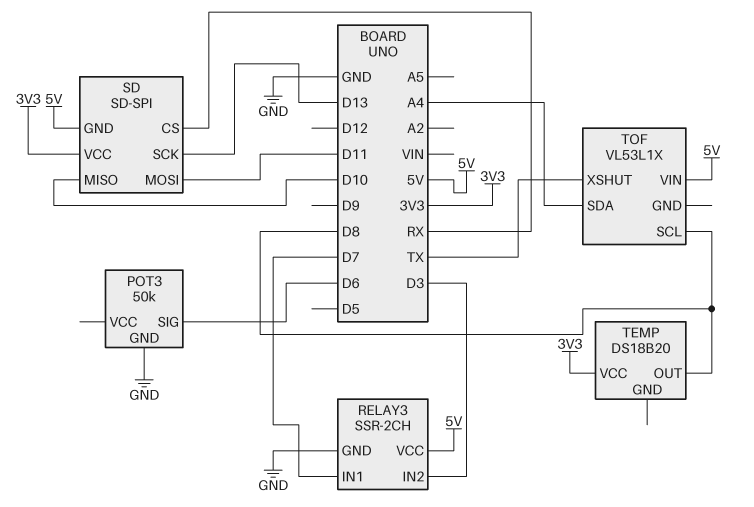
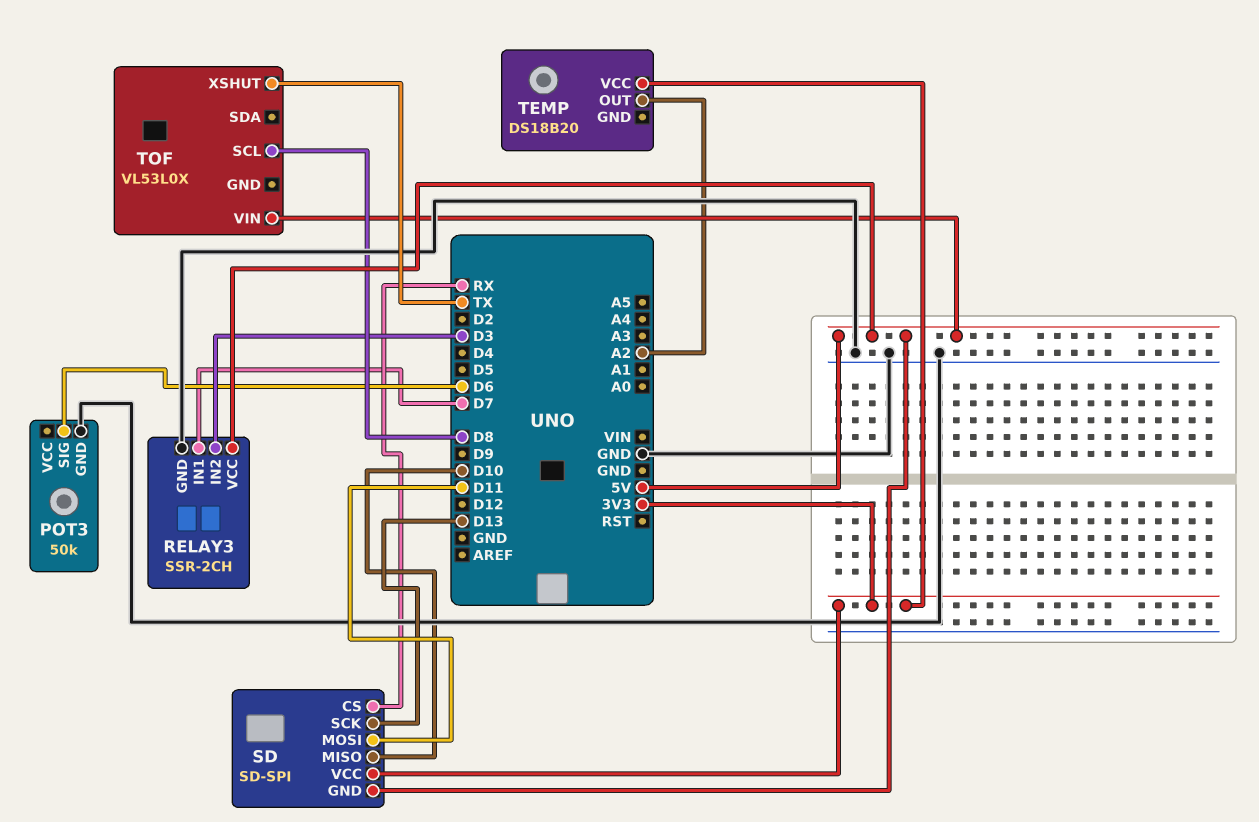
TEMP pin OUT: D8 -> A2
TOF: VL53L1X -> VL53L0X
TOF pin SDA: A4 -> none

